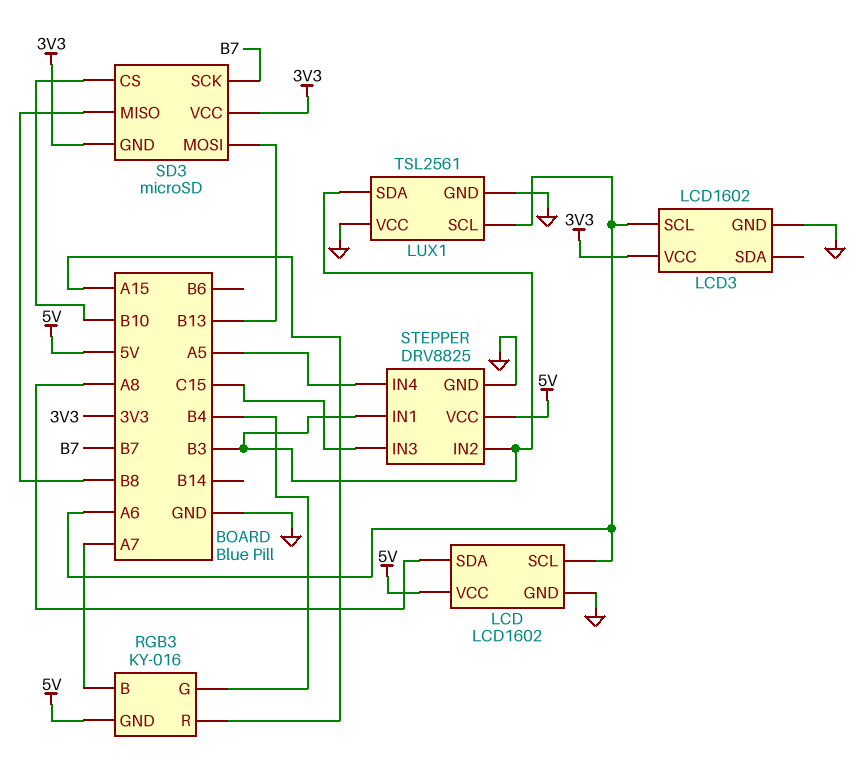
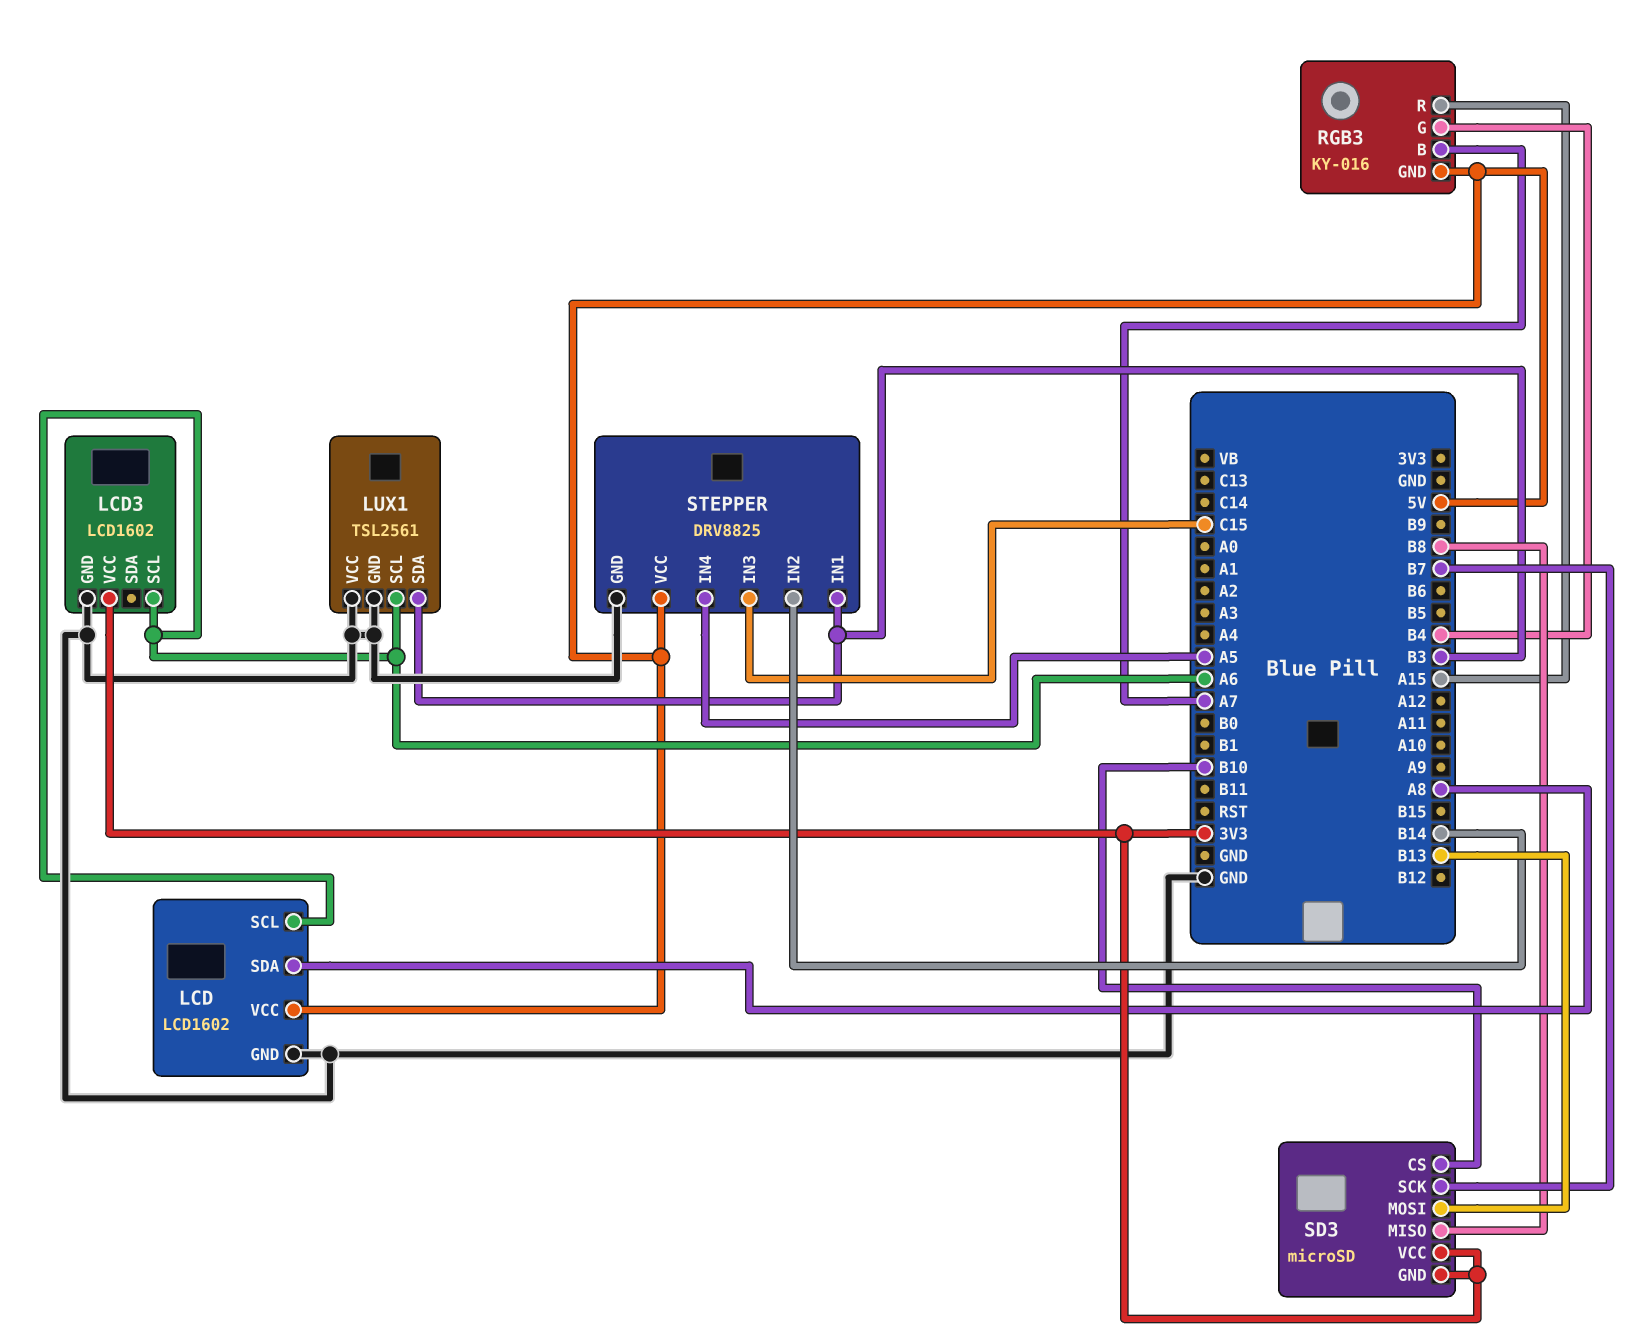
STEPPER pin IN2: B3 -> B14

